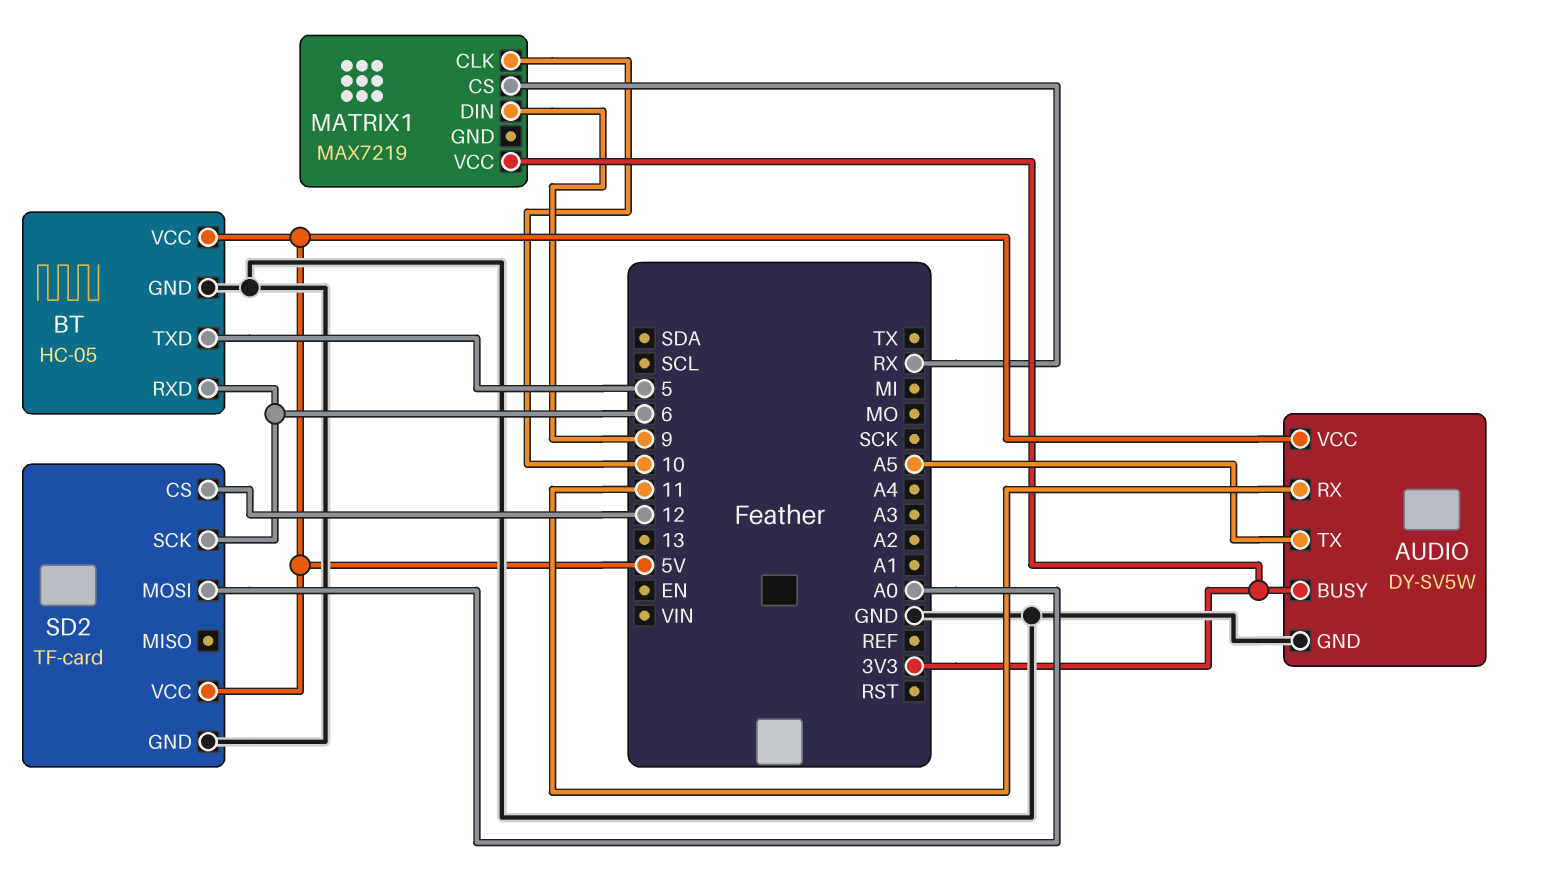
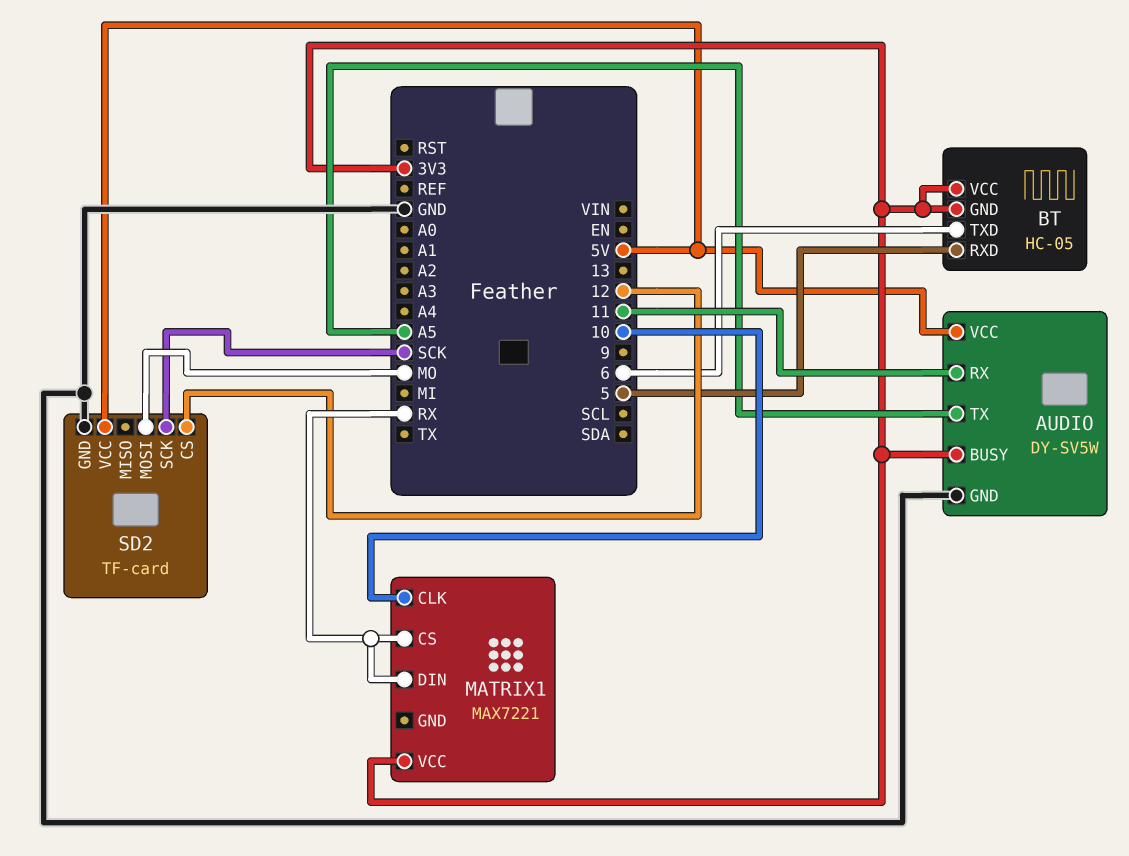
BT pin GND: GND -> 3V3
BT pin RXD: 6 -> 5
BT pin TXD: 5 -> 6
BT pin VCC: 5V -> 3V3
MATRIX1: MAX7219 -> MAX7221
MATRIX1 pin DIN: 9 -> RX
SD2 pin MOSI: A0 -> MO
SD2 pin SCK: 6 -> SCK

